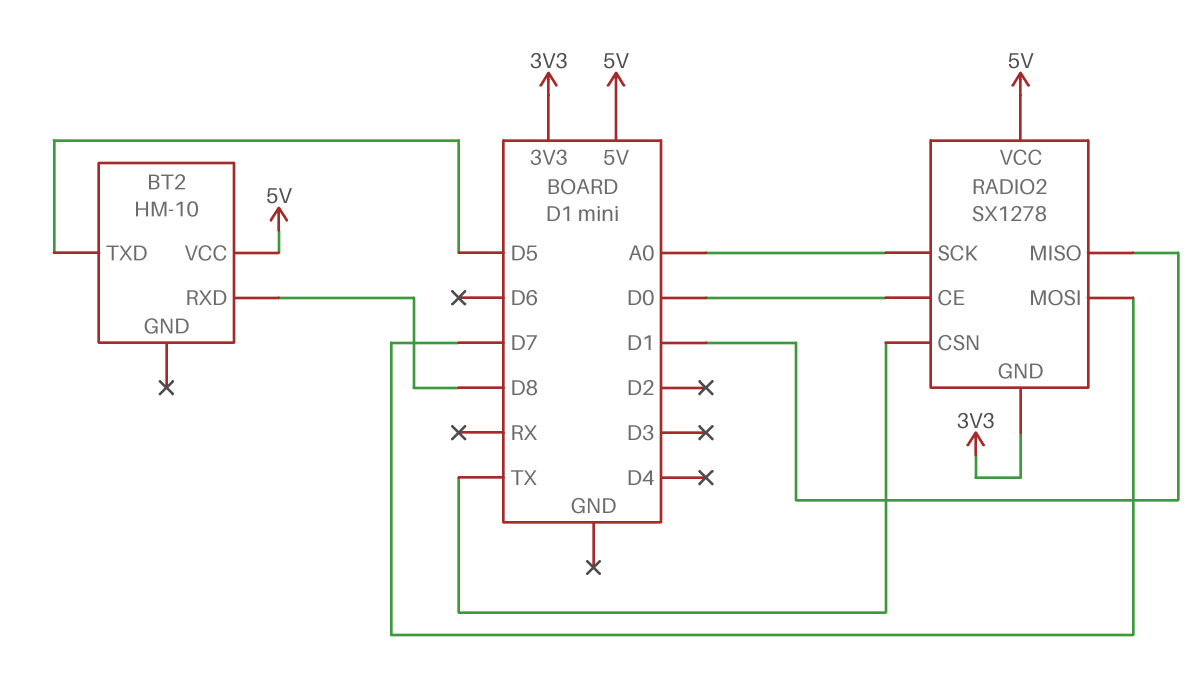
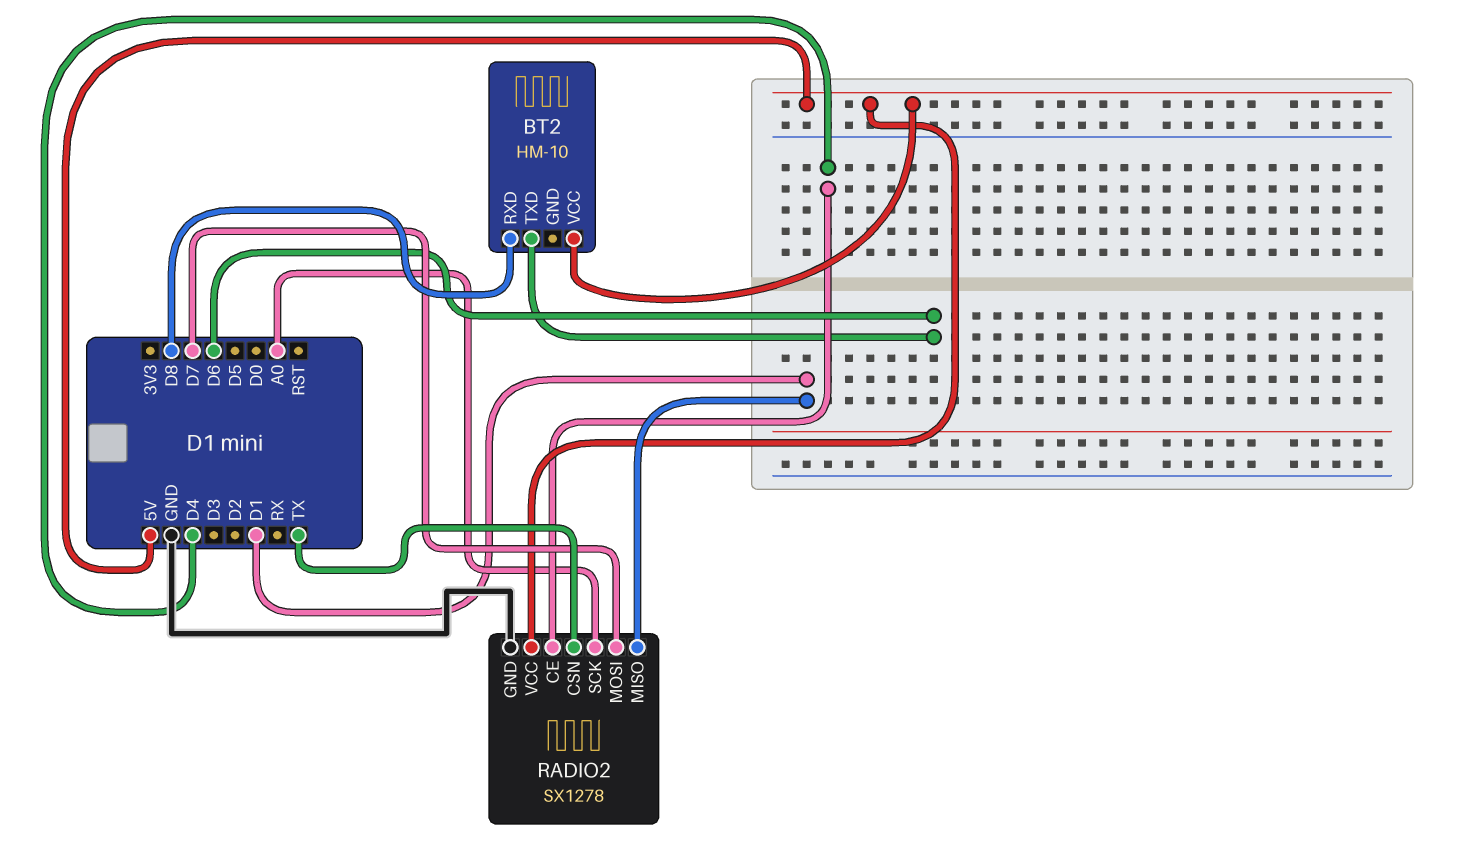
BT2 pin TXD: D5 -> D6
RADIO2 pin CE: D0 -> D4
RADIO2 pin GND: 3V3 -> GND

